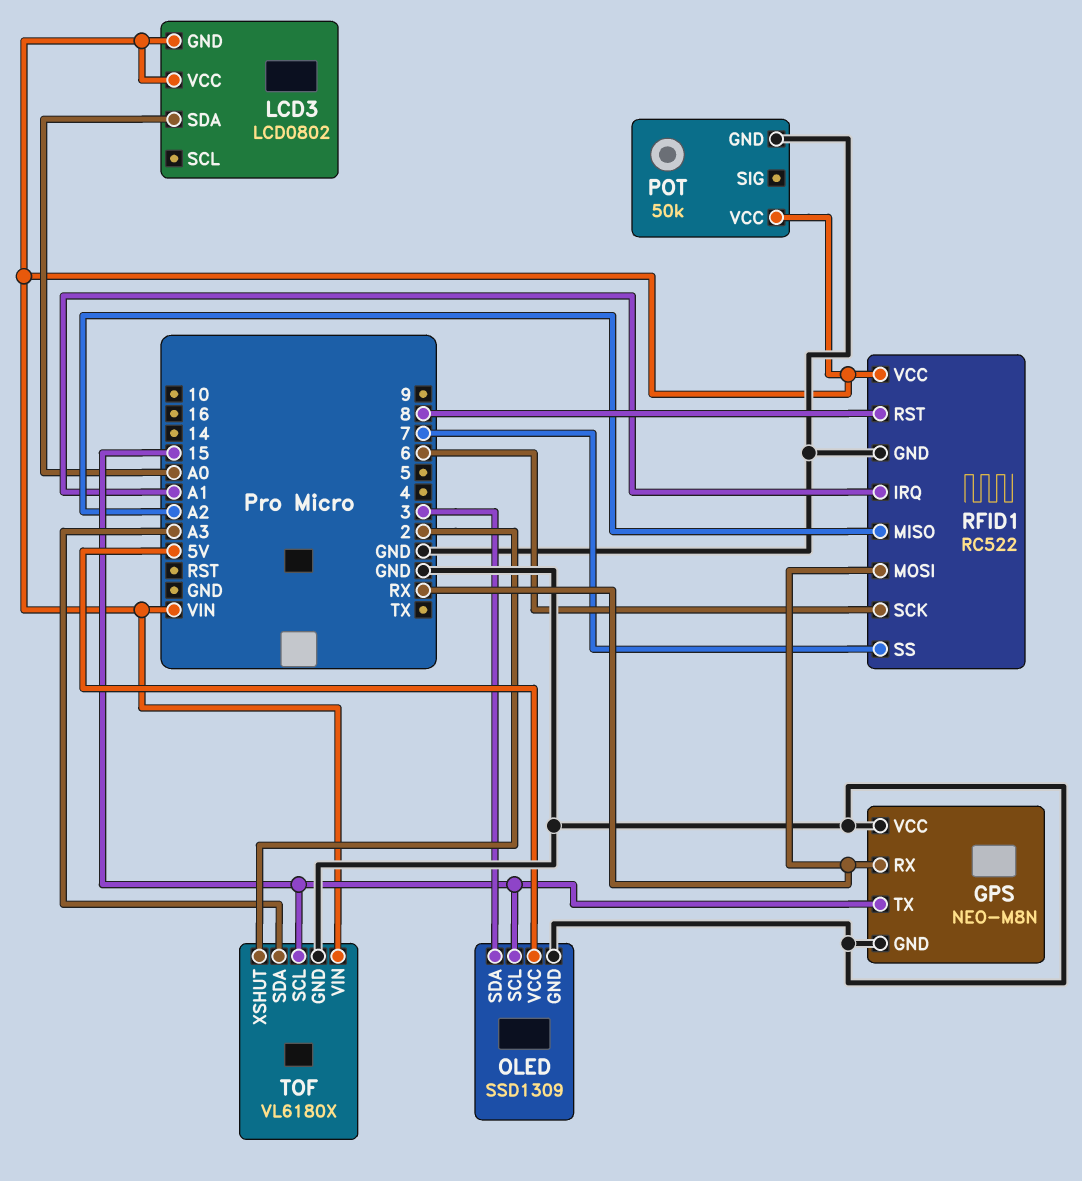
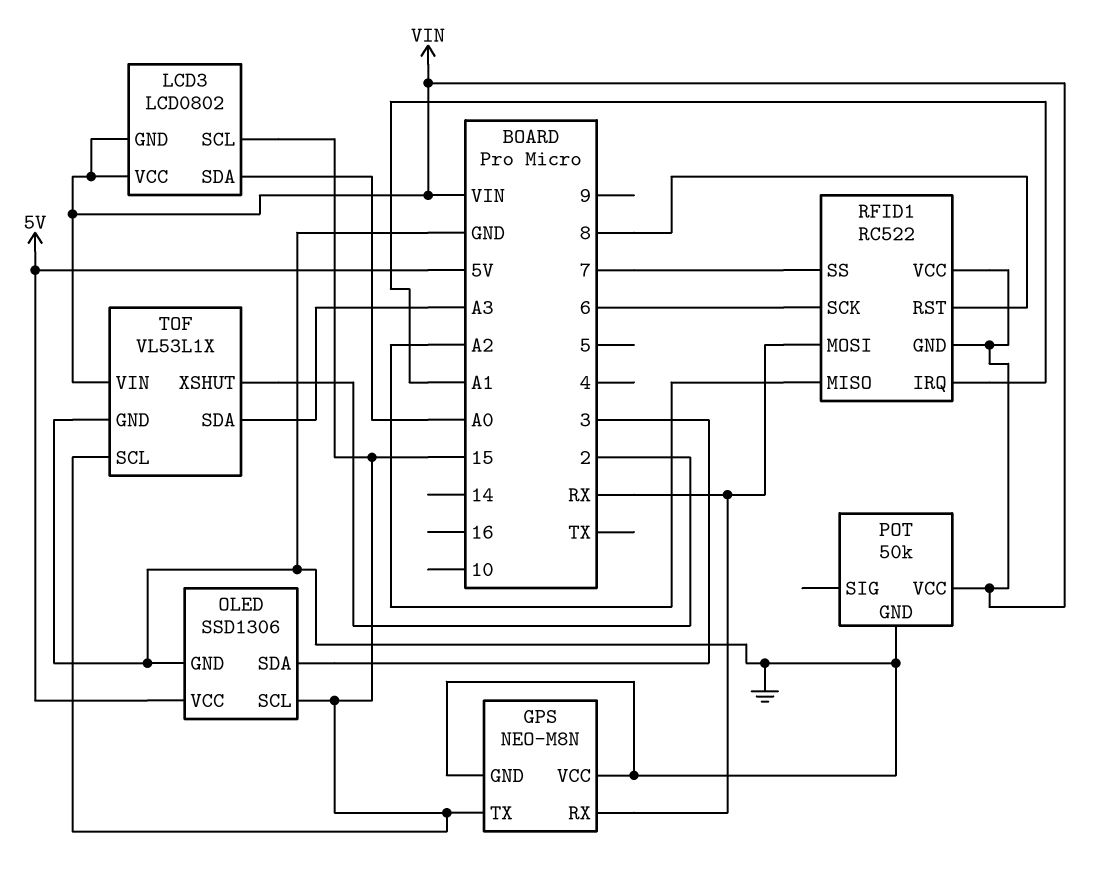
LCD3 pin SCL: none -> 15
OLED: SSD1309 -> SSD1306
RFID1 pin GND: GND -> VIN
TOF: VL6180X -> VL53L1X

